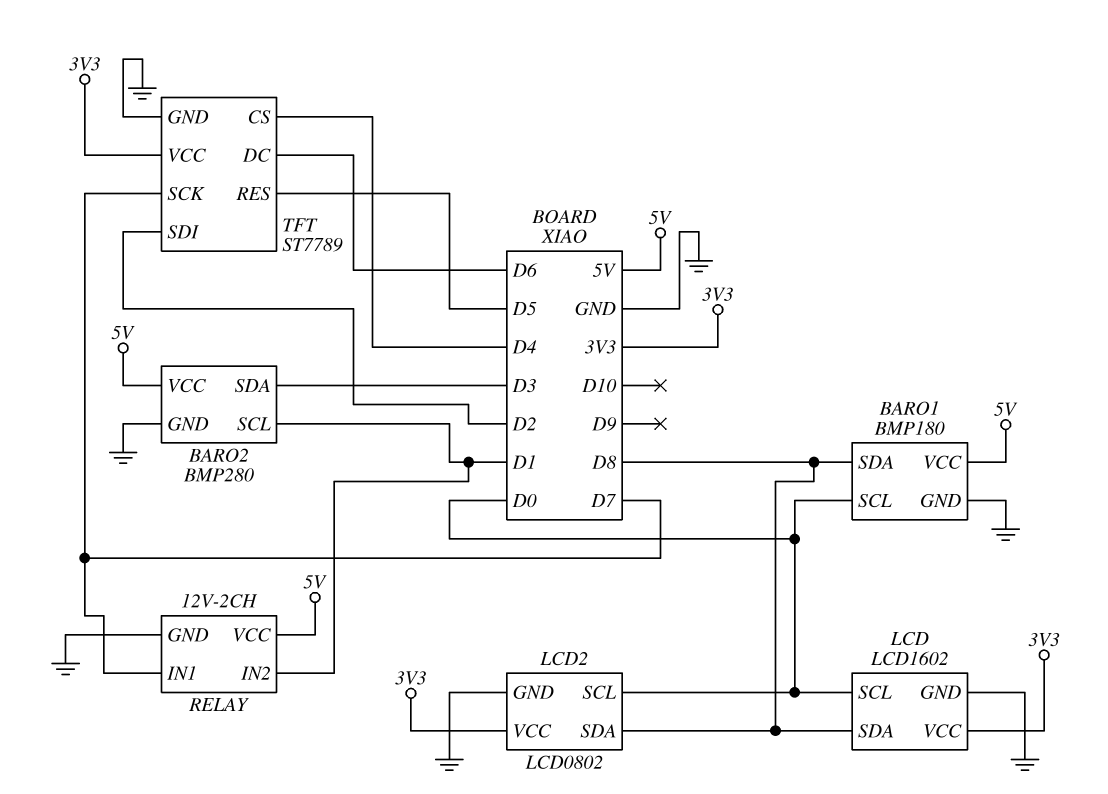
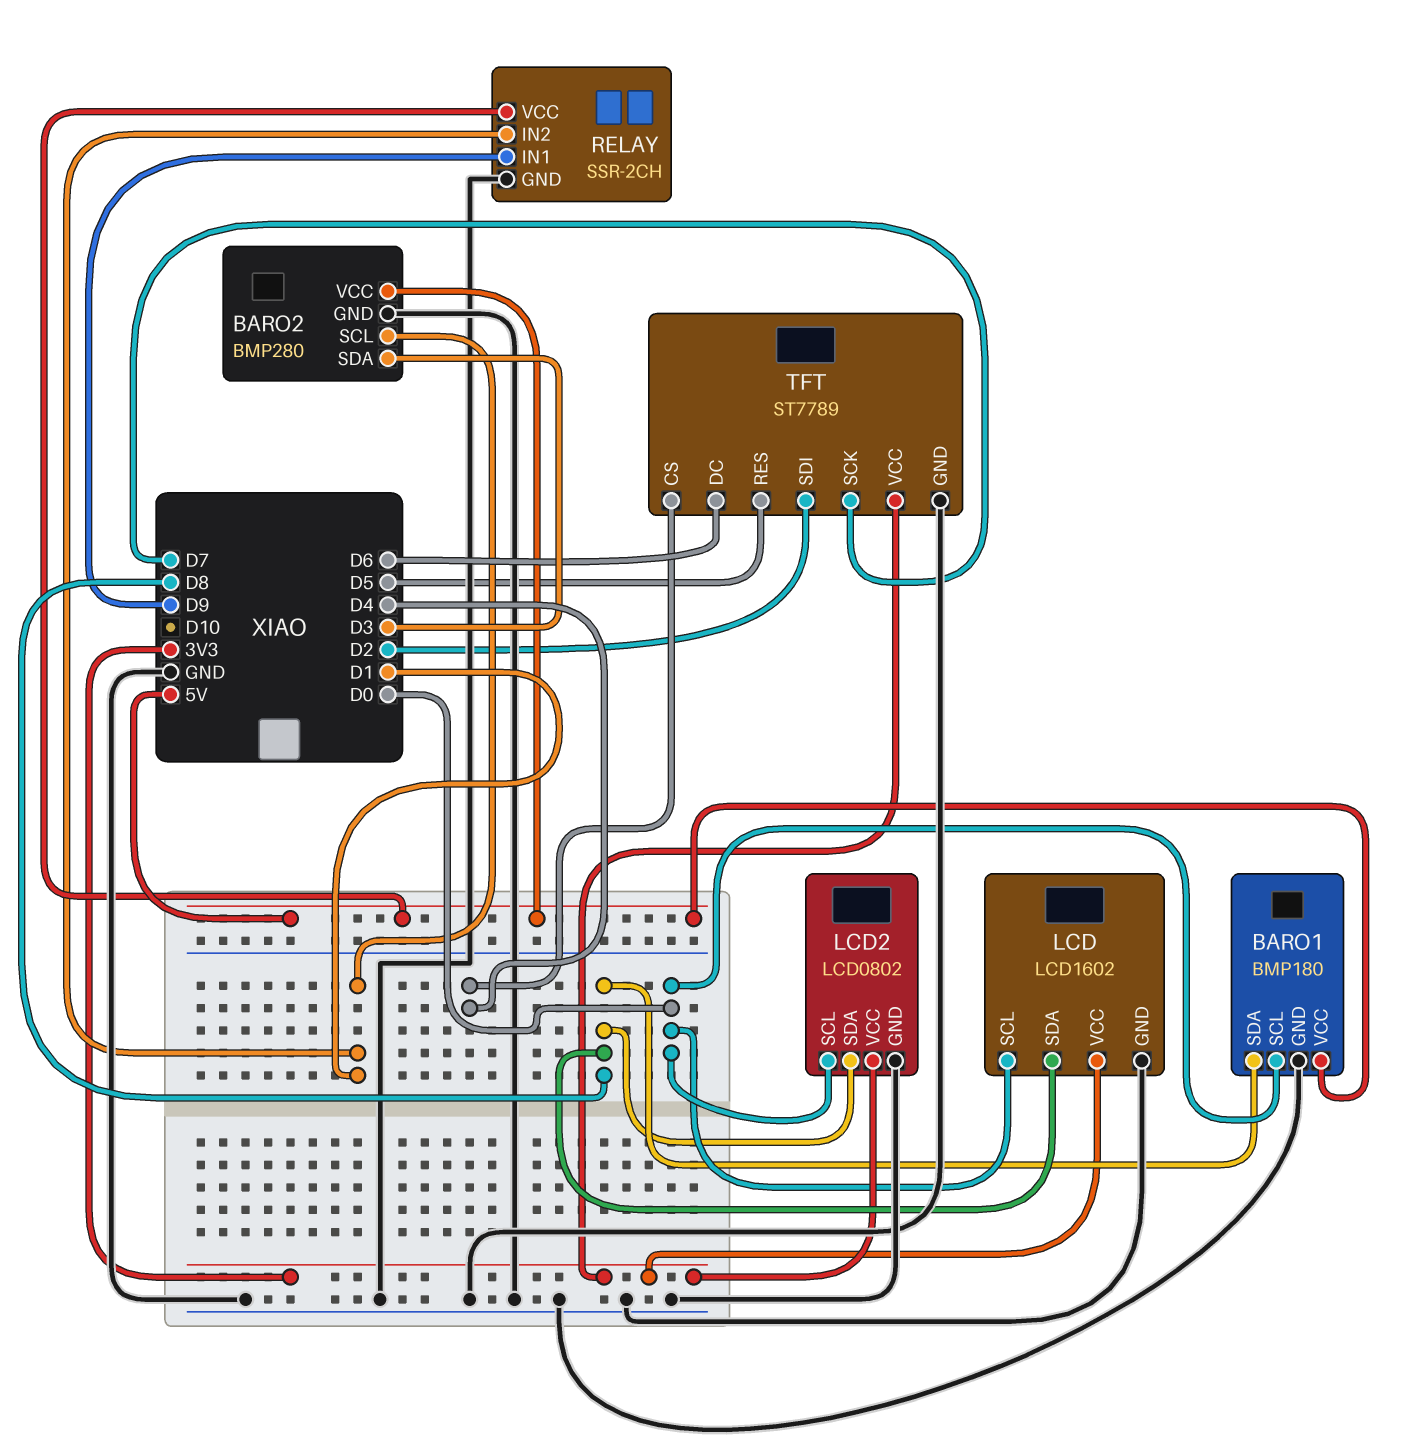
RELAY: 12V-2CH -> SSR-2CH
RELAY pin IN1: D7 -> D9

